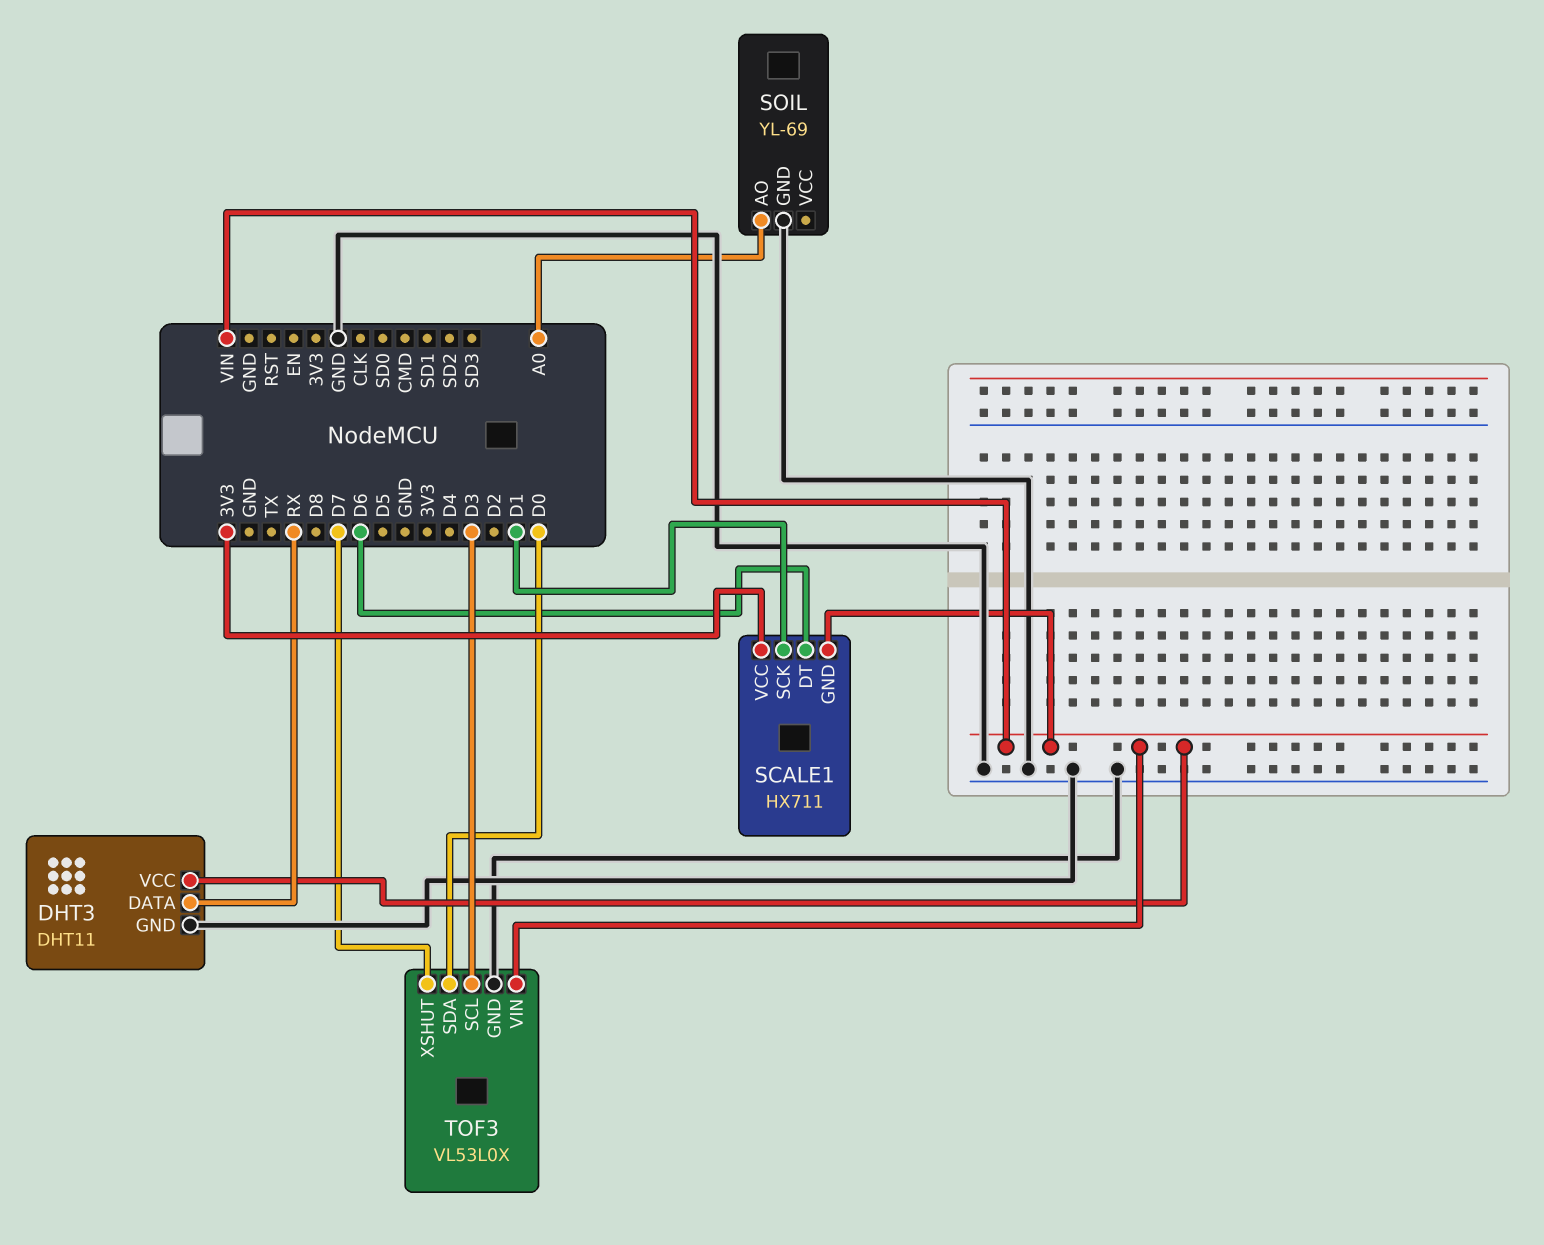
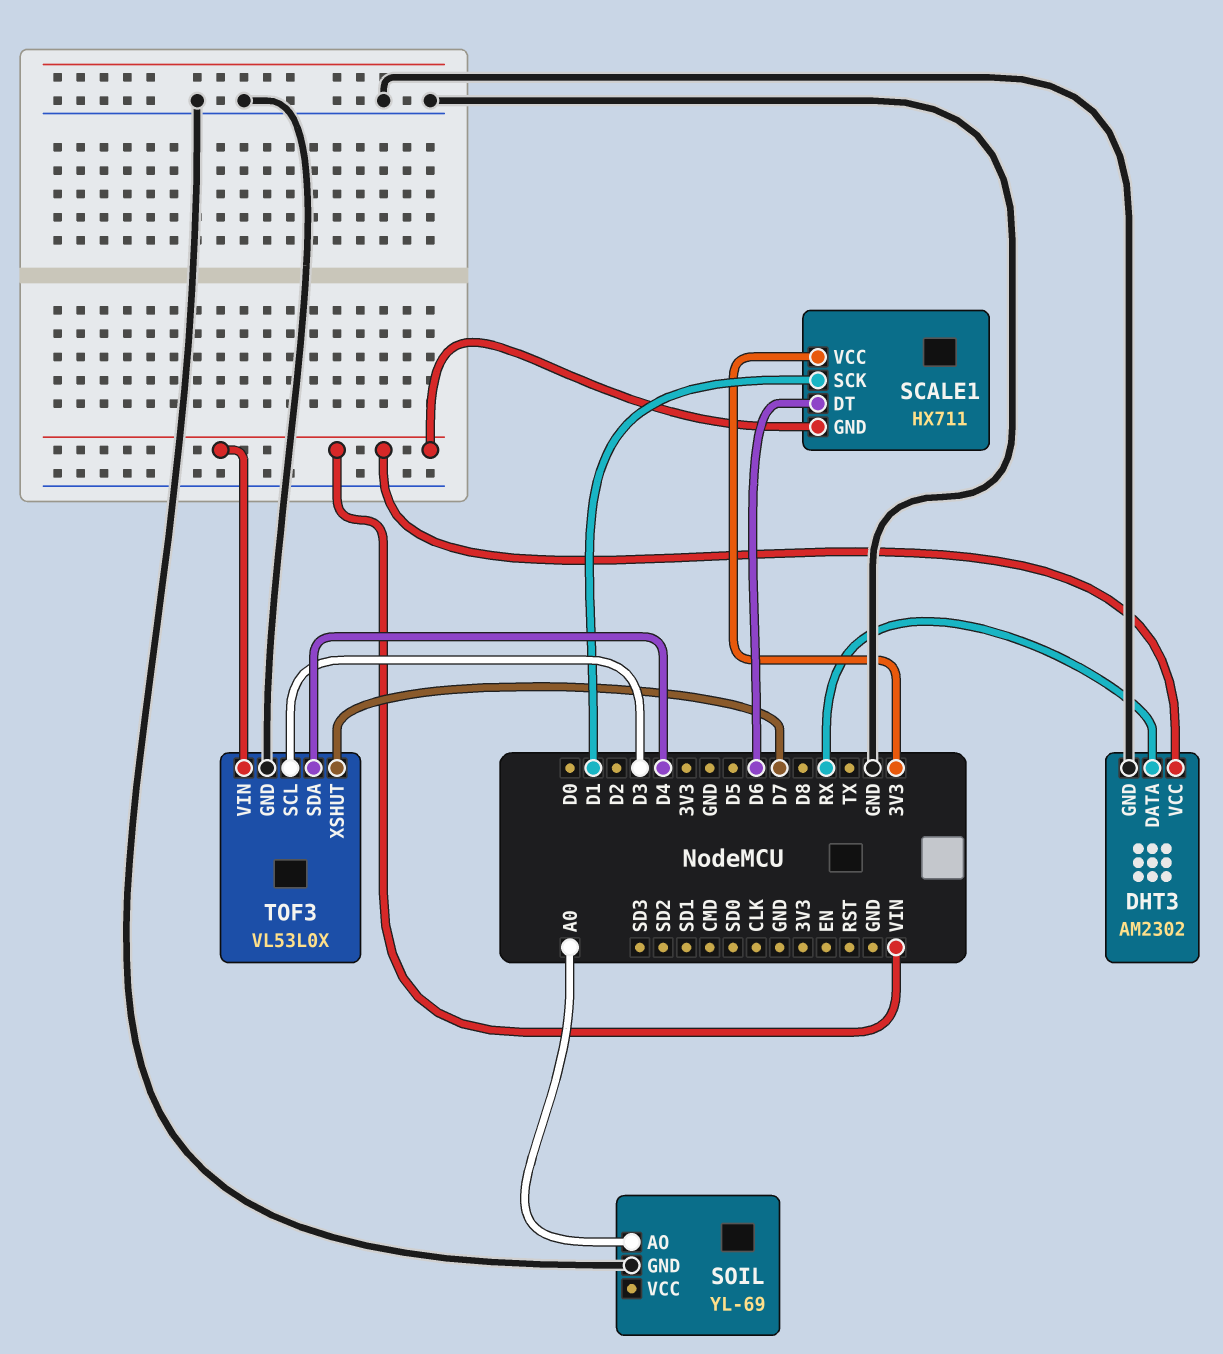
DHT3: DHT11 -> AM2302
TOF3 pin SDA: D0 -> D4

